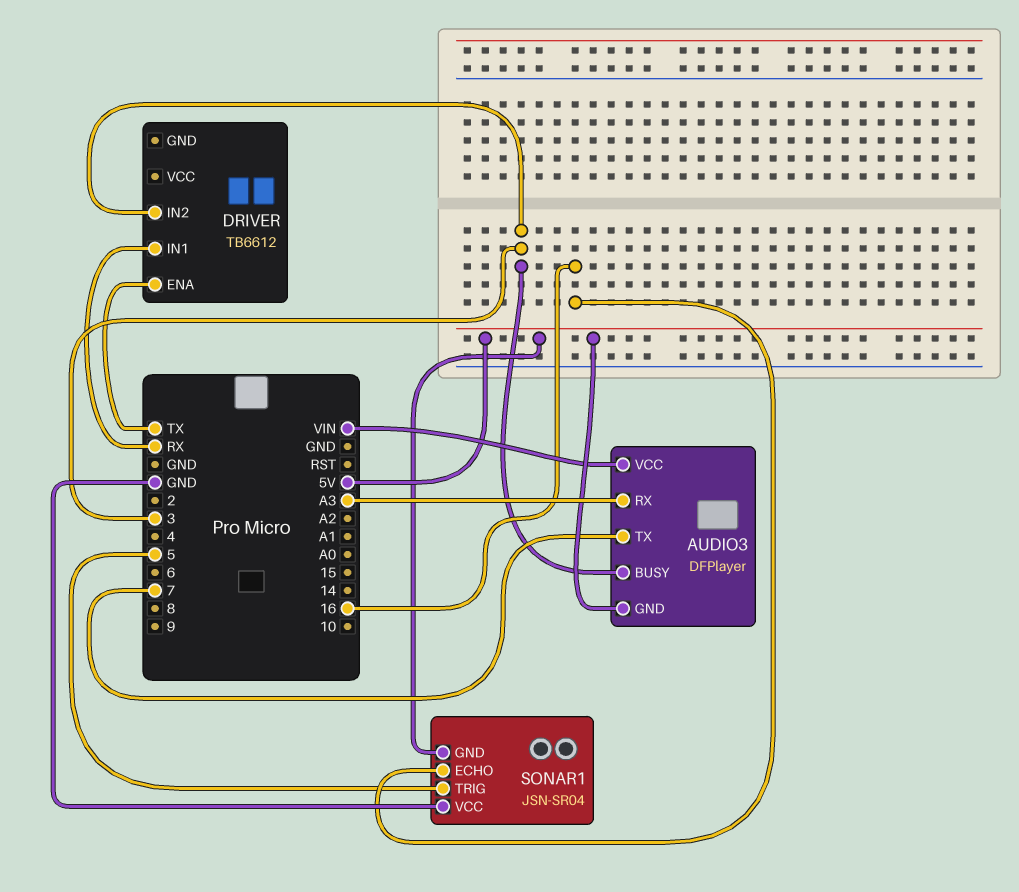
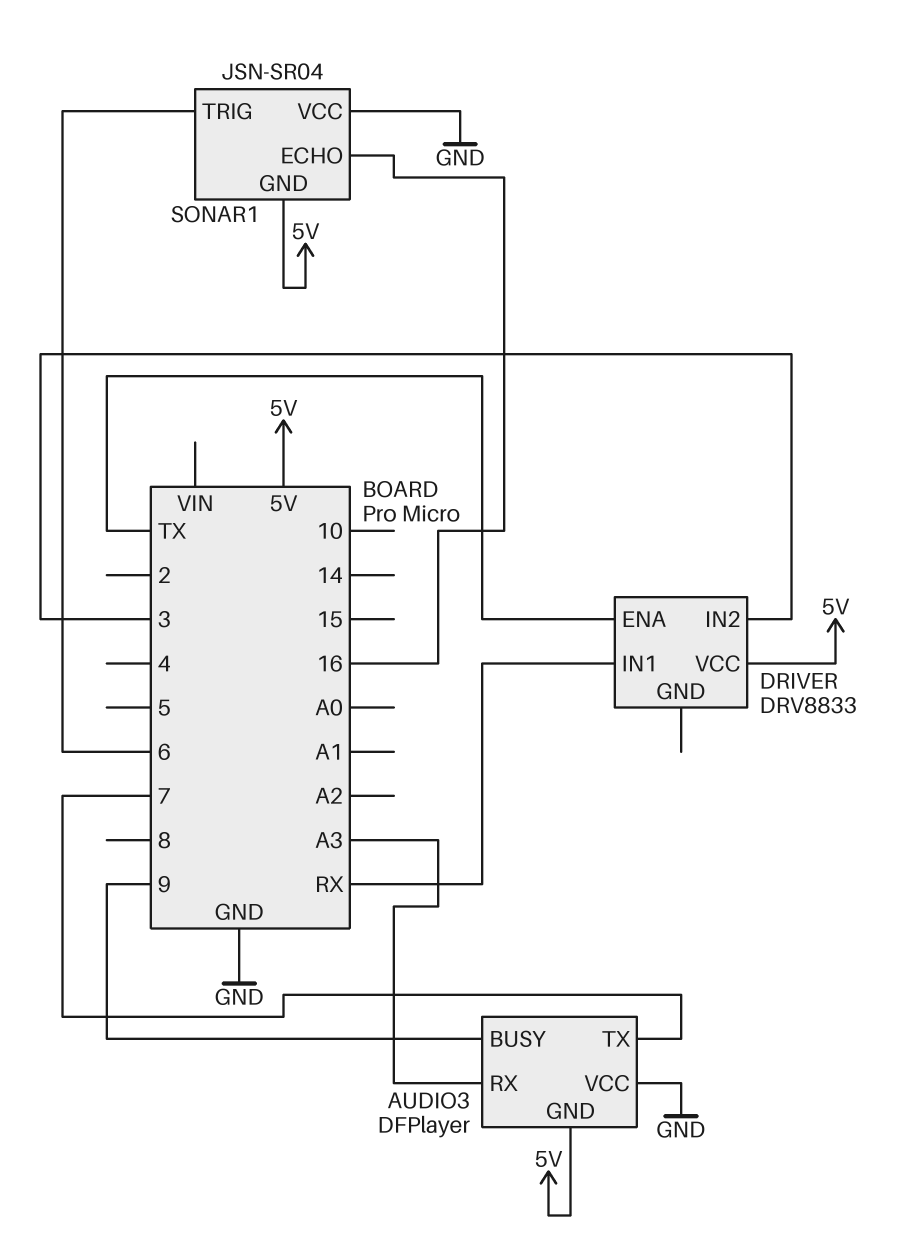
AUDIO3 pin BUSY: 3 -> 9
AUDIO3 pin VCC: VIN -> GND
DRIVER: TB6612 -> DRV8833
DRIVER pin VCC: none -> 5V
SONAR1 pin TRIG: 5 -> 6

